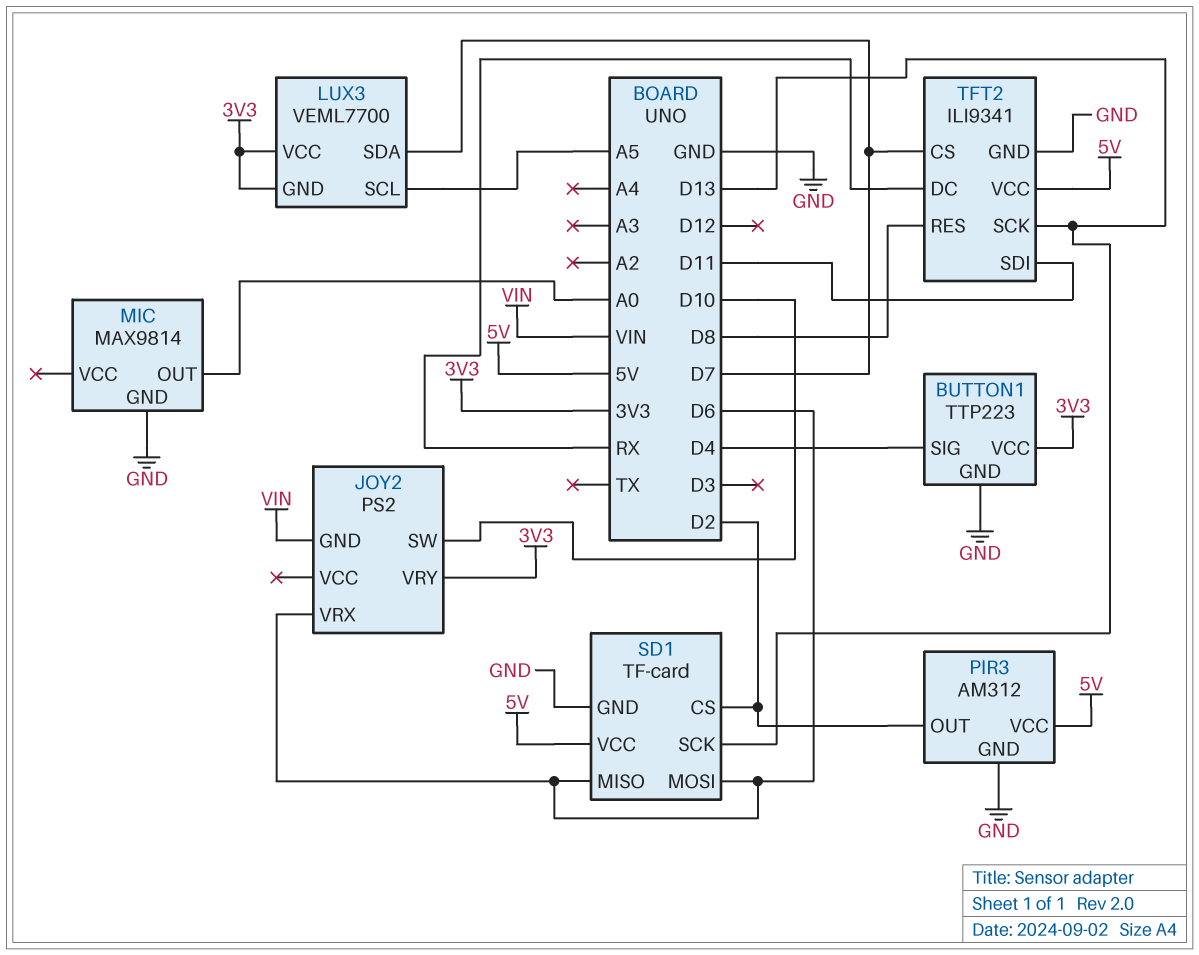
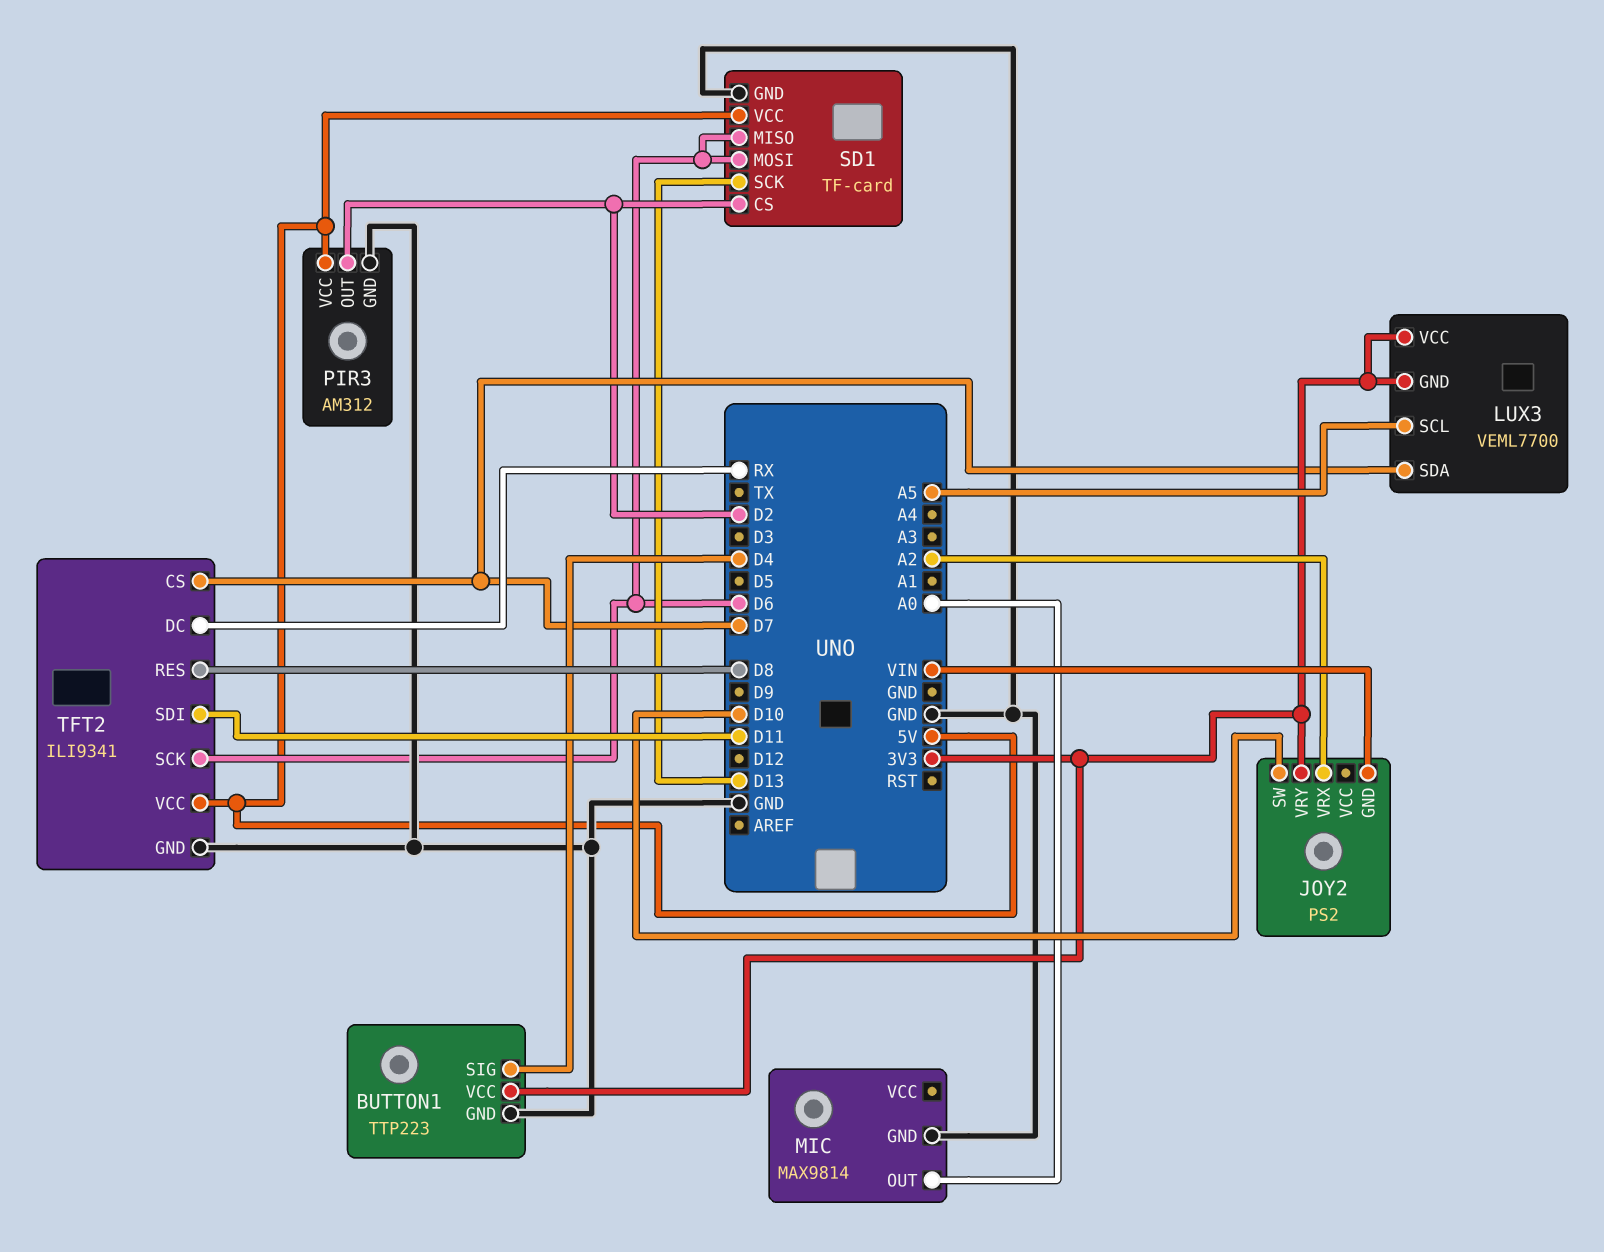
JOY2 pin VRX: D6 -> A2
TFT2 pin SCK: D13 -> D6

